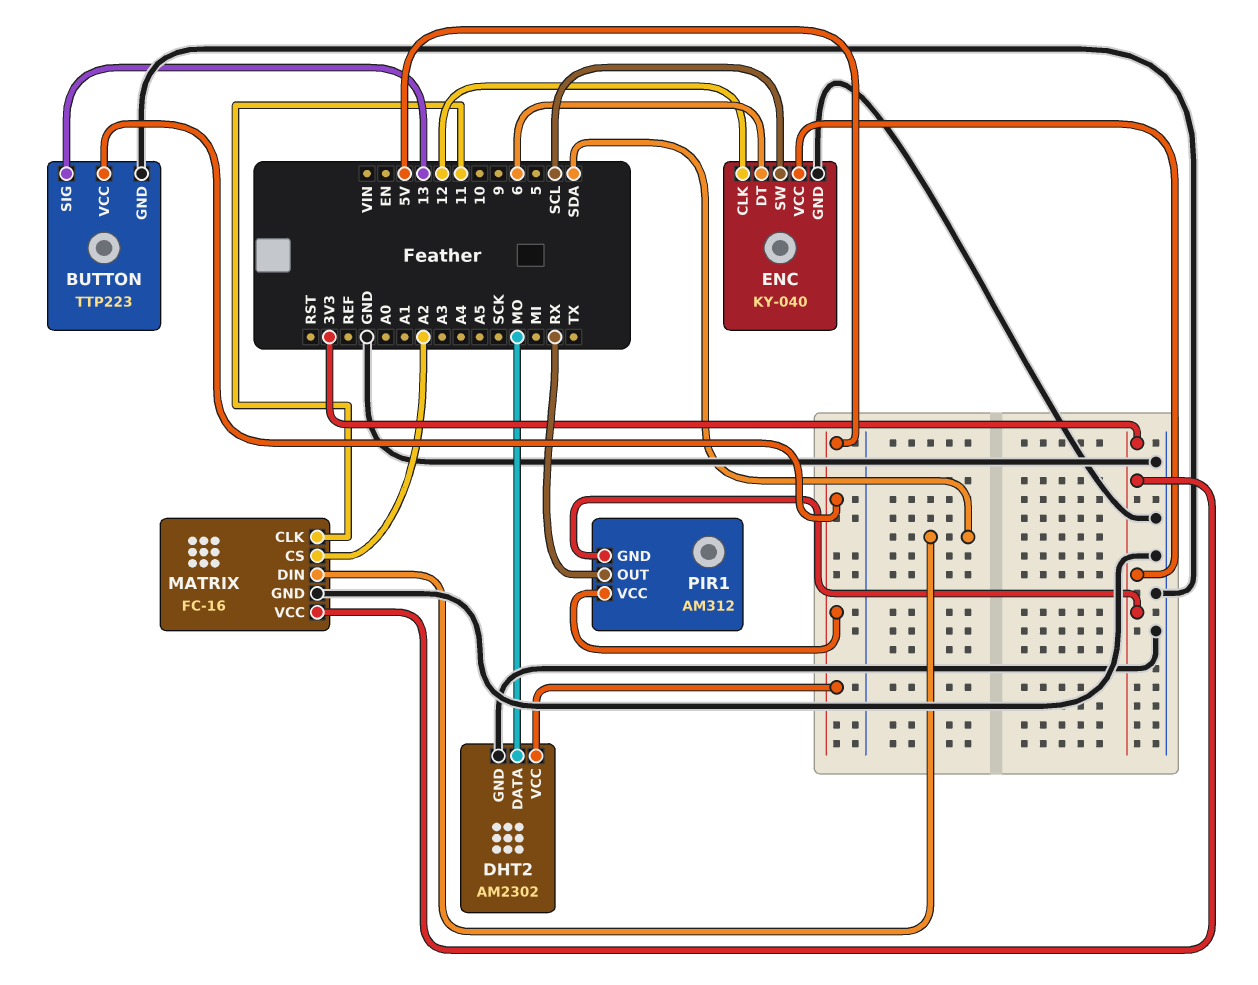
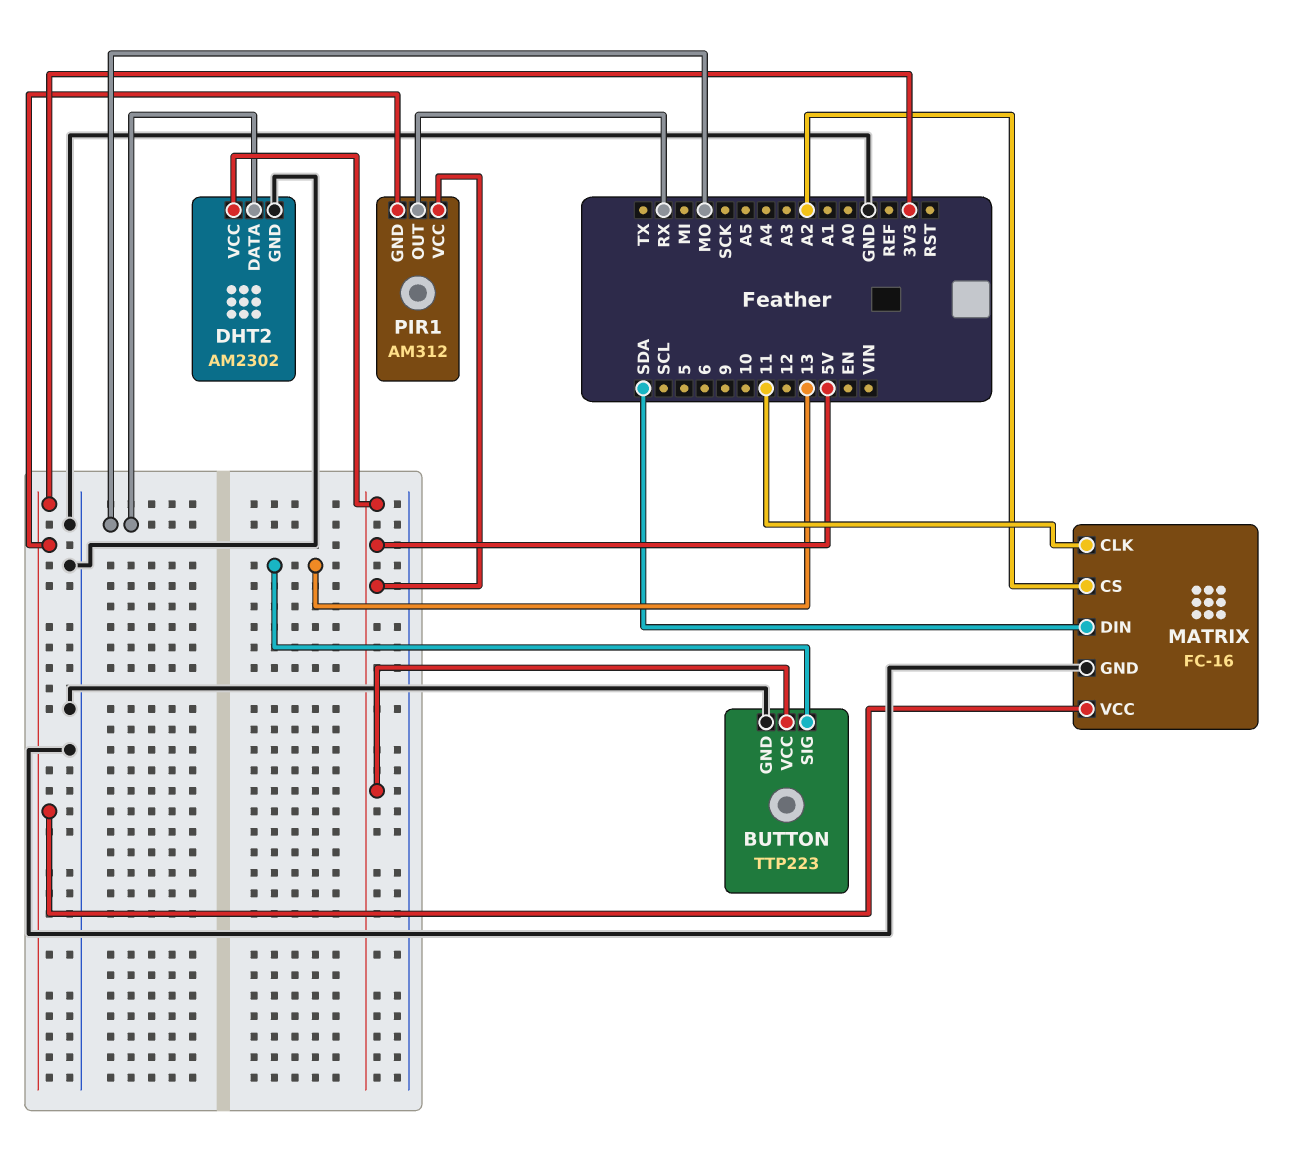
ENC: KY-040 -> none
ENC pin CLK: 12 -> none
ENC pin DT: 6 -> none
ENC pin GND: GND -> none
ENC pin SW: SCL -> none
ENC pin VCC: 3V3 -> none

